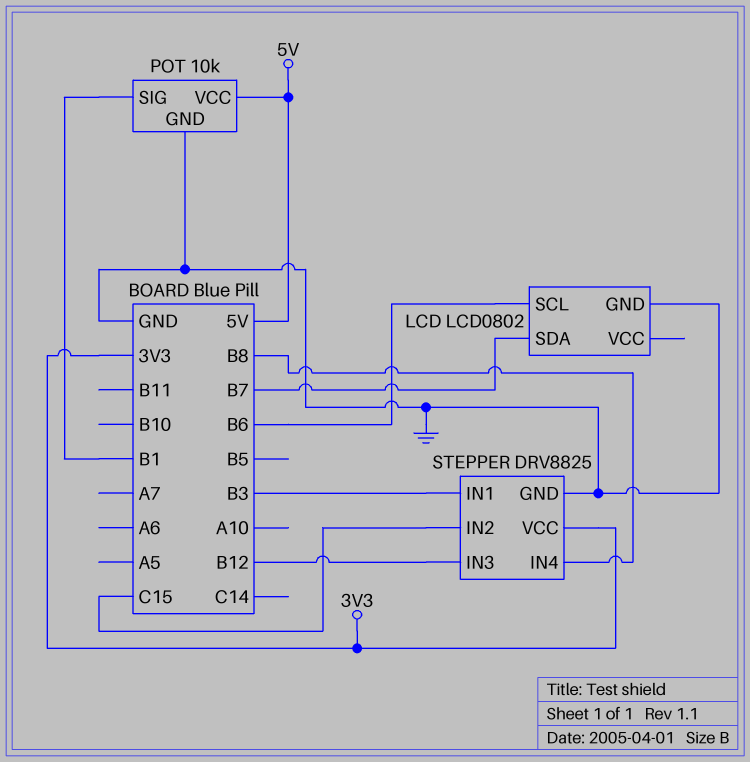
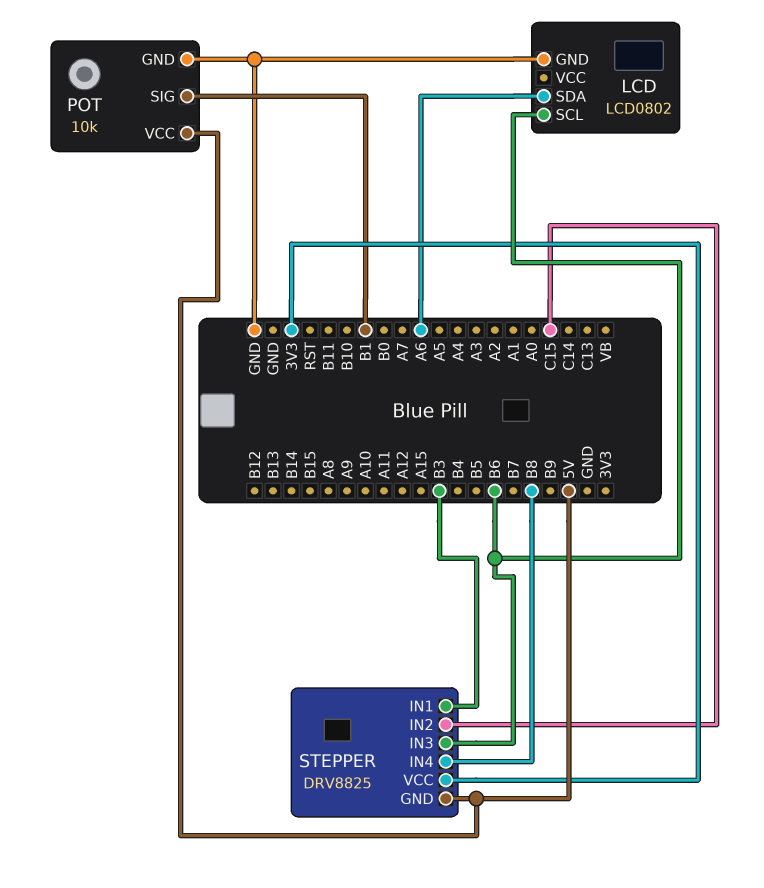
LCD pin SDA: B7 -> A6
STEPPER pin GND: GND -> 5V
STEPPER pin IN3: B12 -> B6

